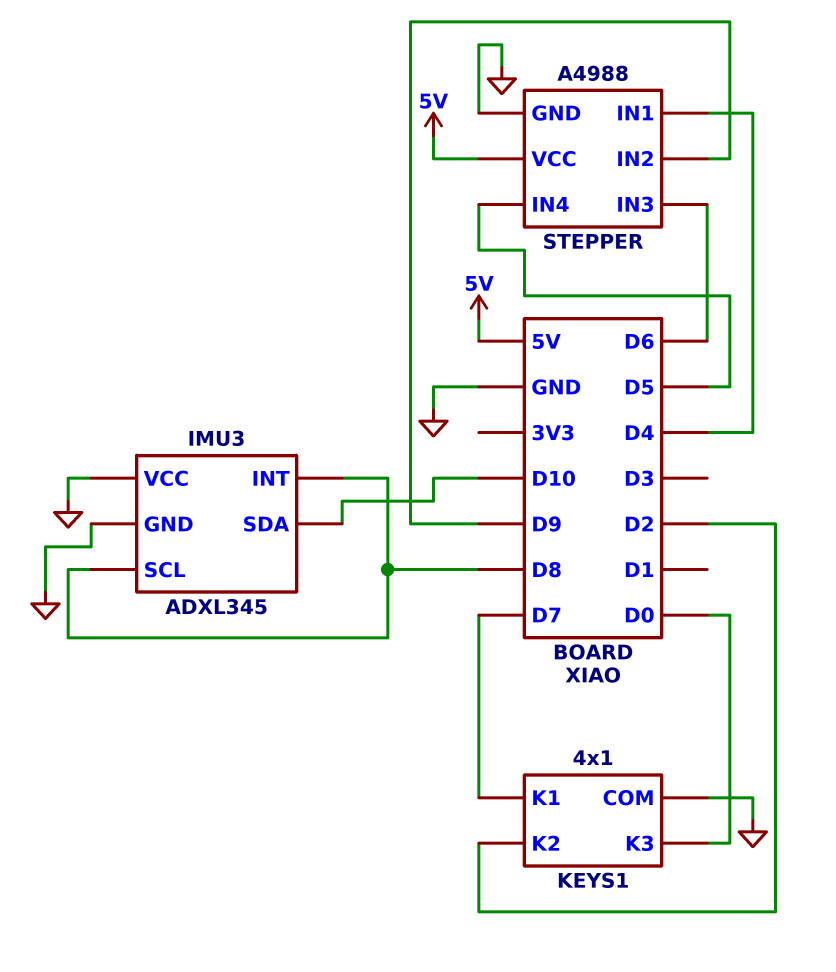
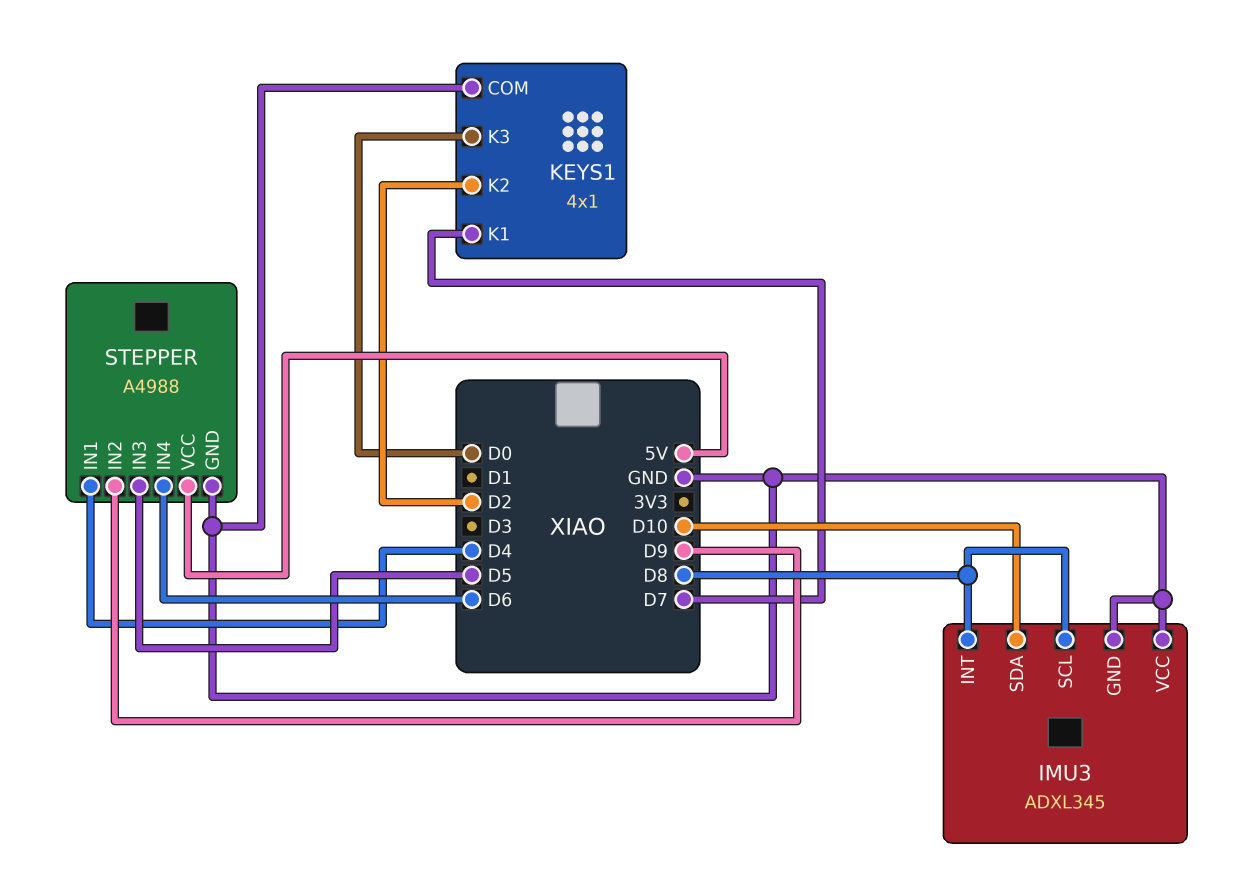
STEPPER pin IN3: D6 -> D5
STEPPER pin IN4: D5 -> D6

